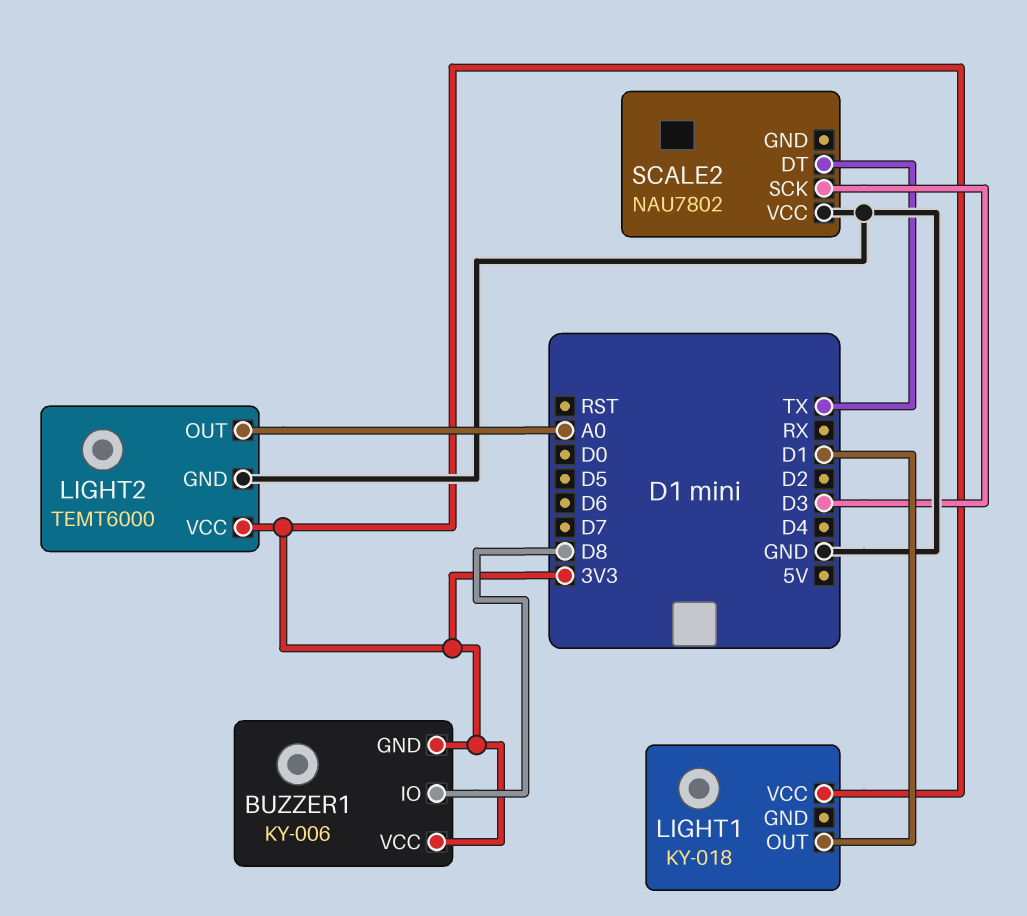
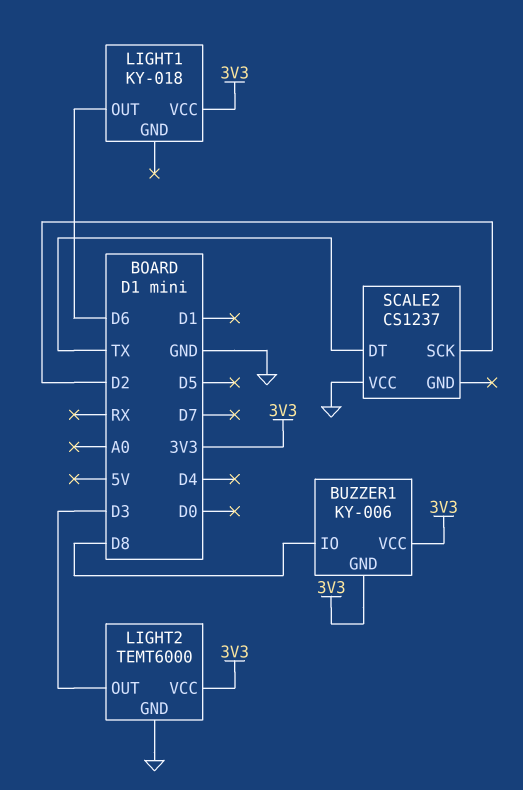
LIGHT1 pin OUT: D1 -> D6
LIGHT2 pin OUT: A0 -> D3
SCALE2: NAU7802 -> CS1237
SCALE2 pin SCK: D3 -> D2

